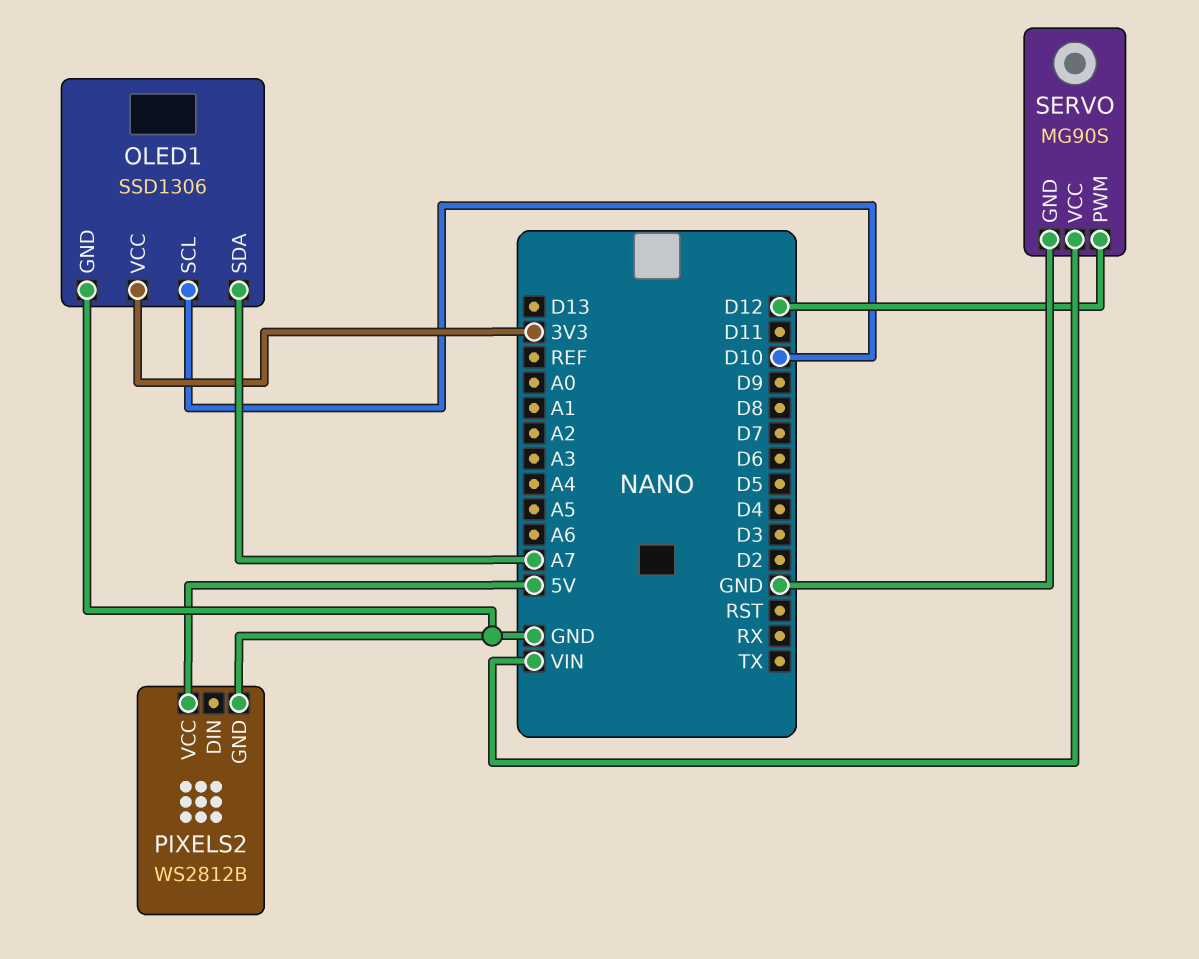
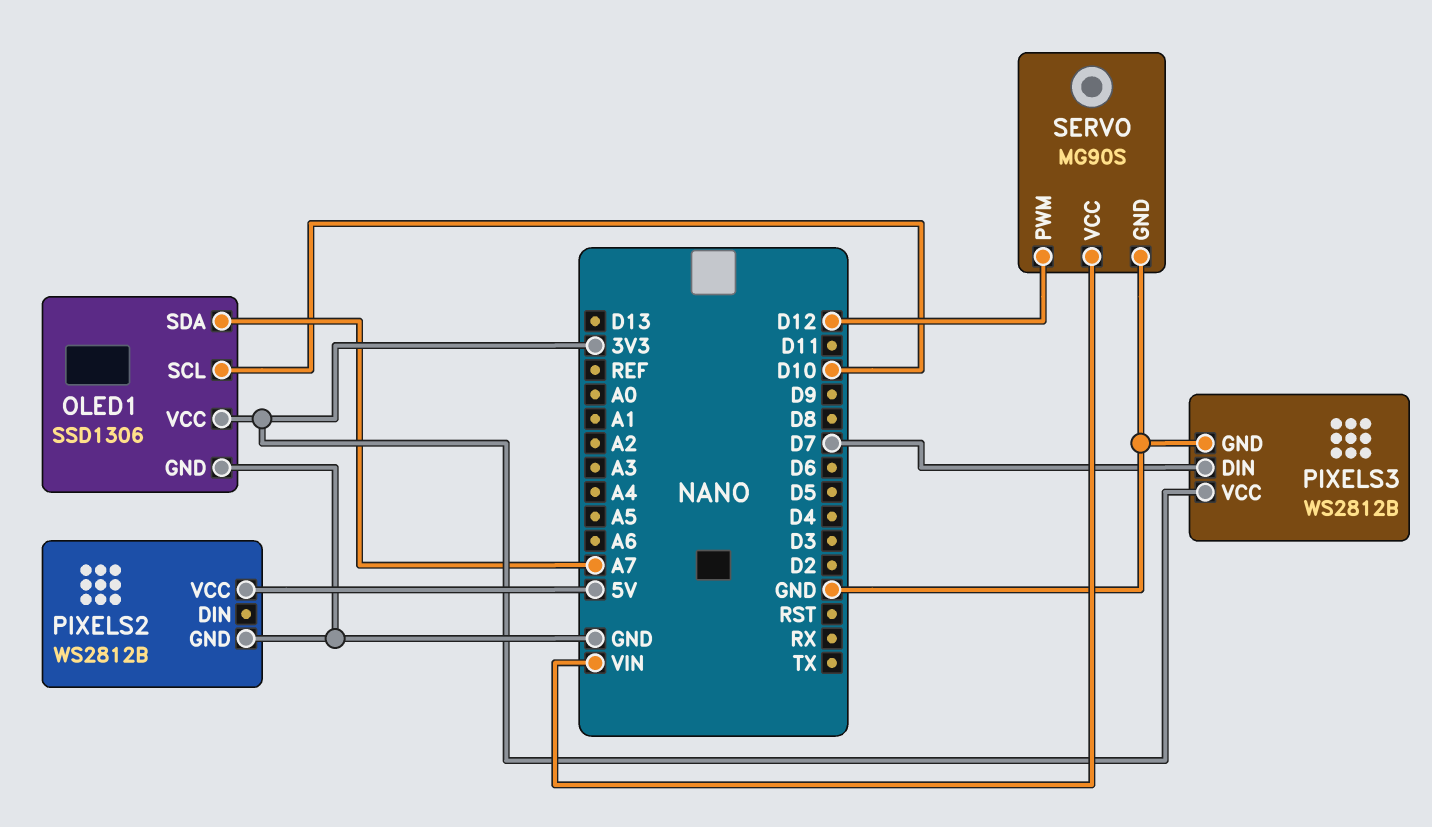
PIXELS3: none -> WS2812B
PIXELS3 pin DIN: none -> D7
PIXELS3 pin GND: none -> GND
PIXELS3 pin VCC: none -> 3V3

